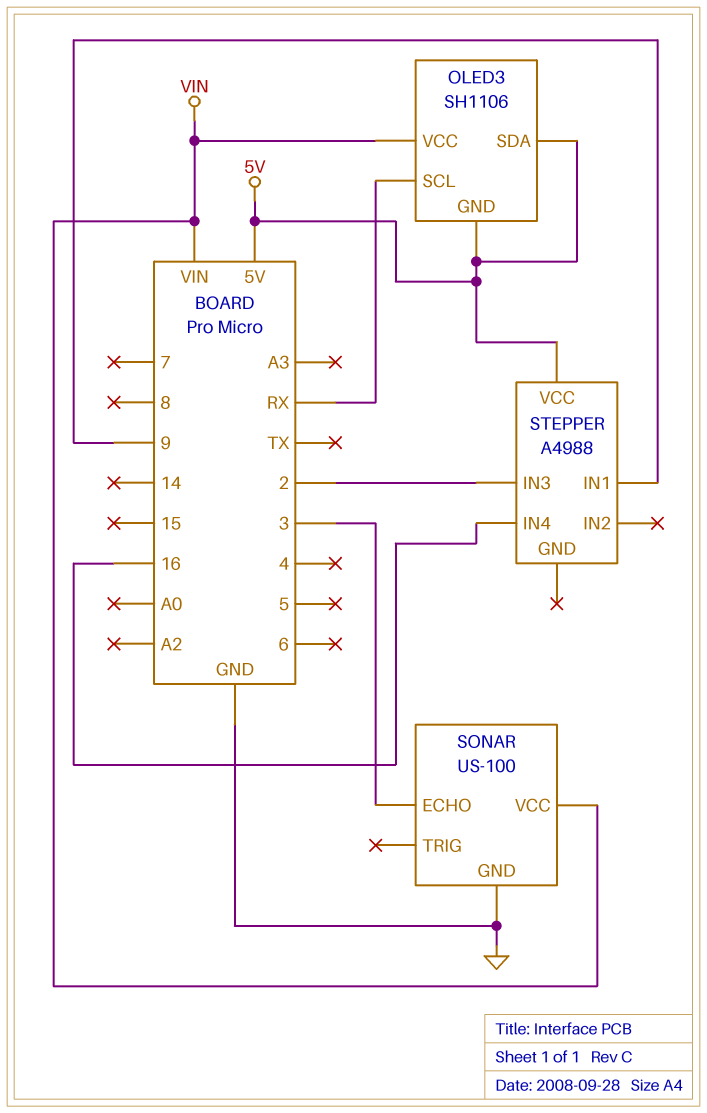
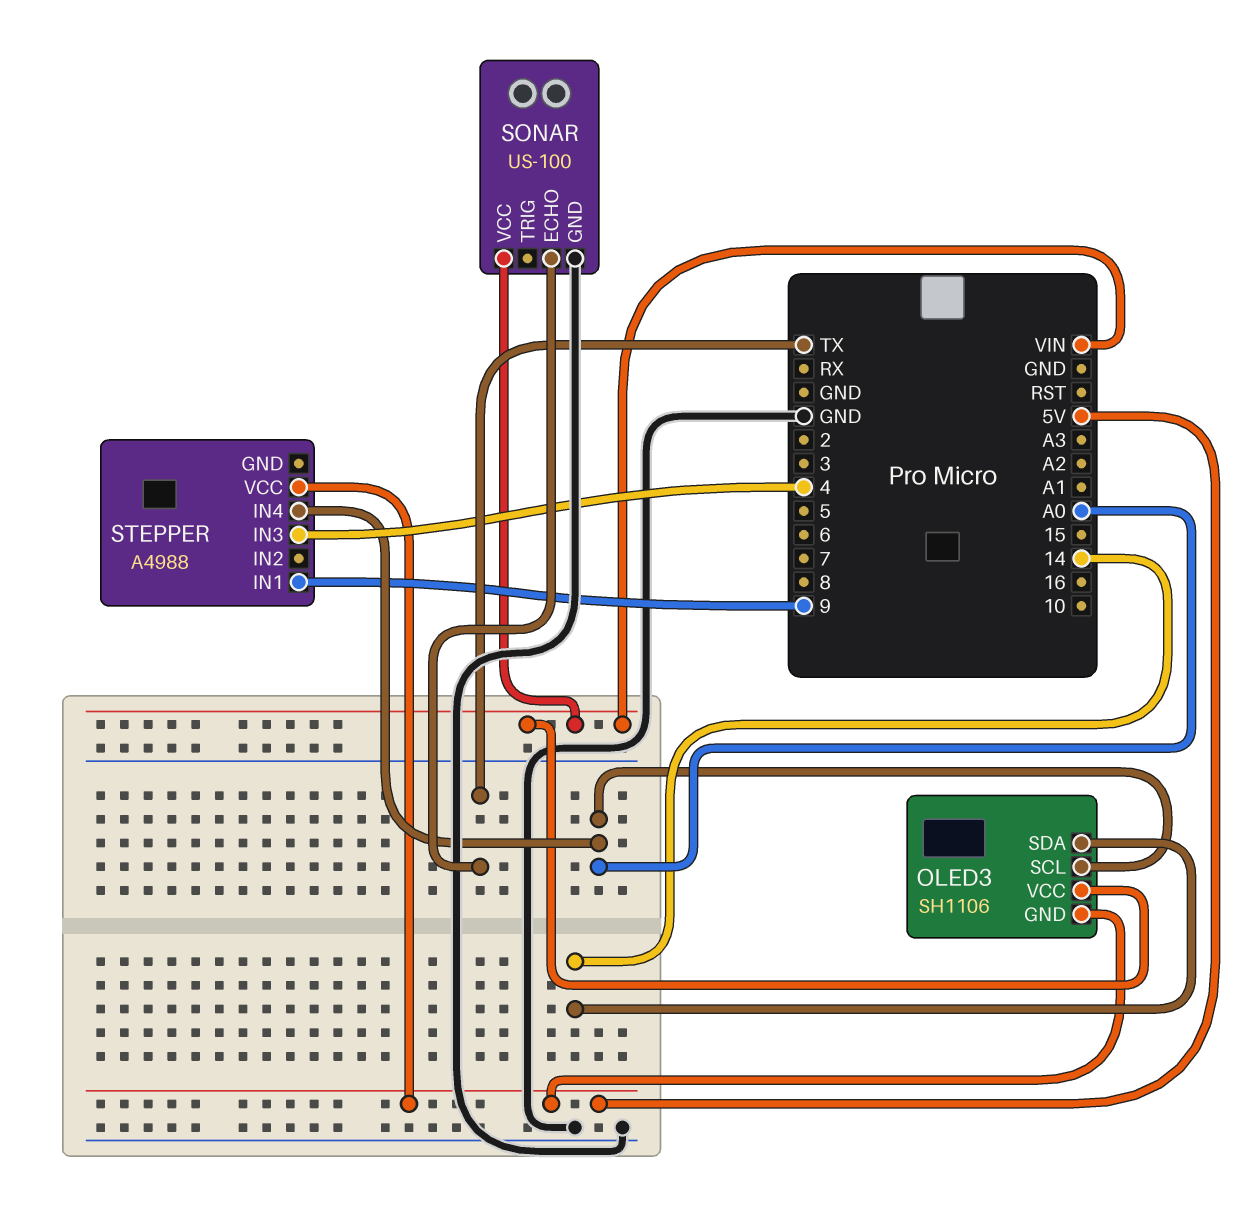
OLED3 pin SCL: RX -> A0
OLED3 pin SDA: 5V -> 14
SONAR pin ECHO: 3 -> TX
STEPPER pin IN3: 2 -> 4
STEPPER pin IN4: 16 -> A0

